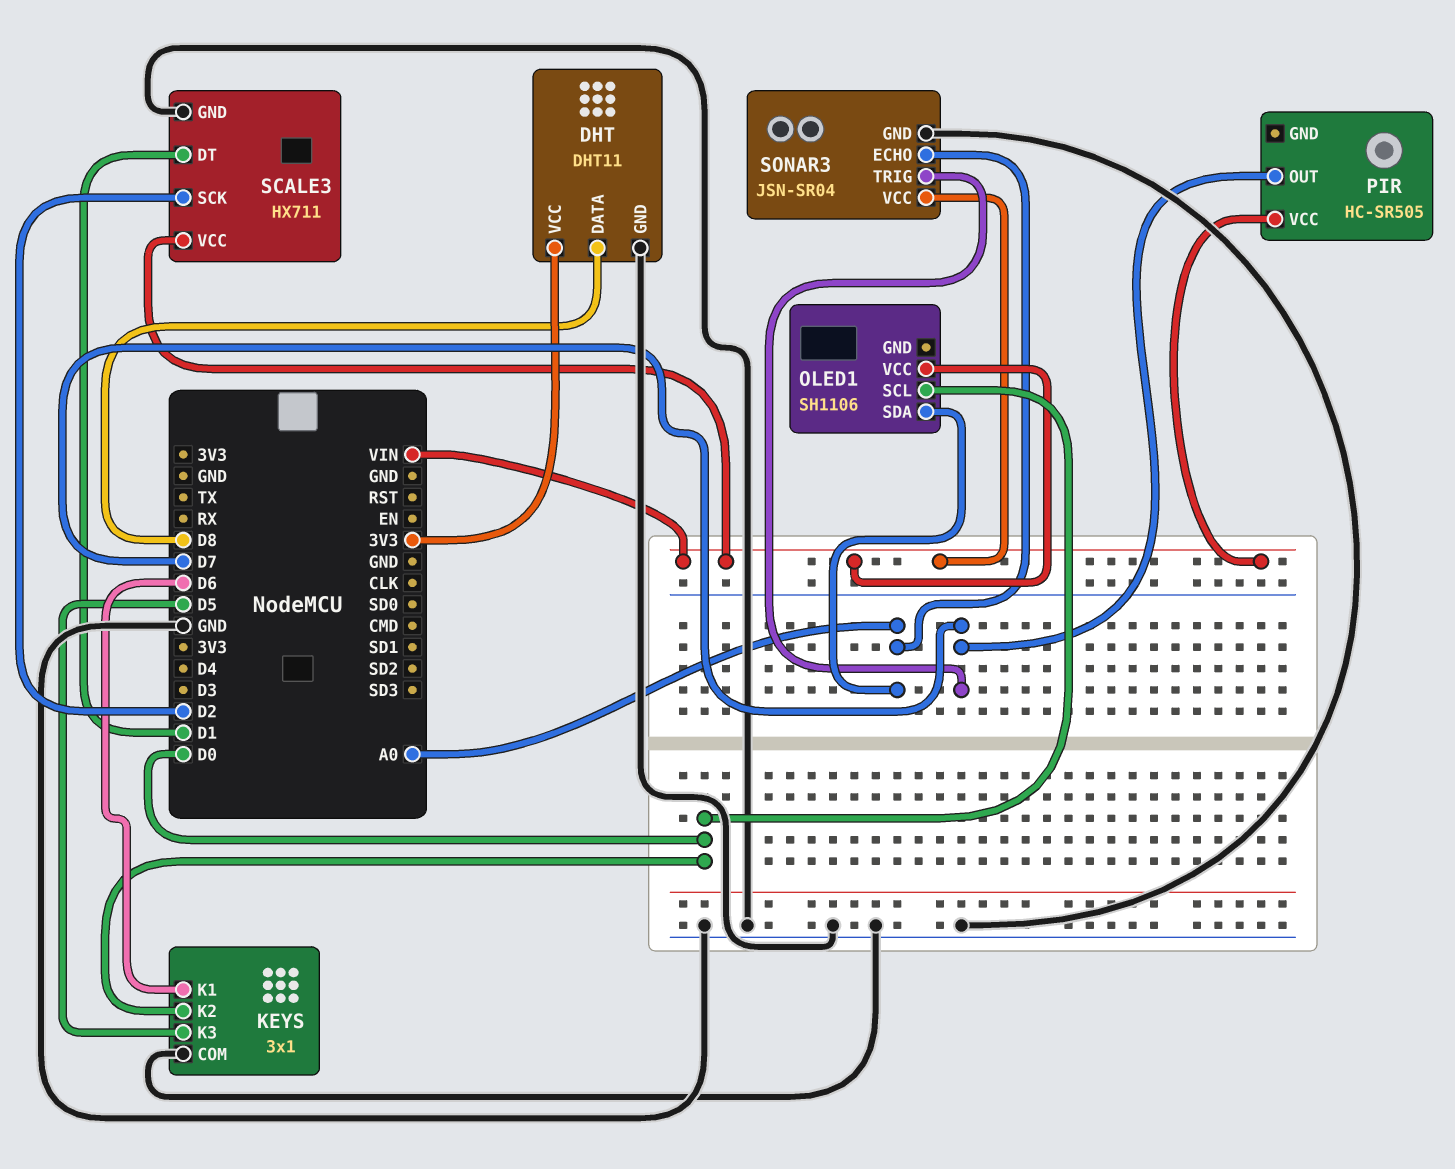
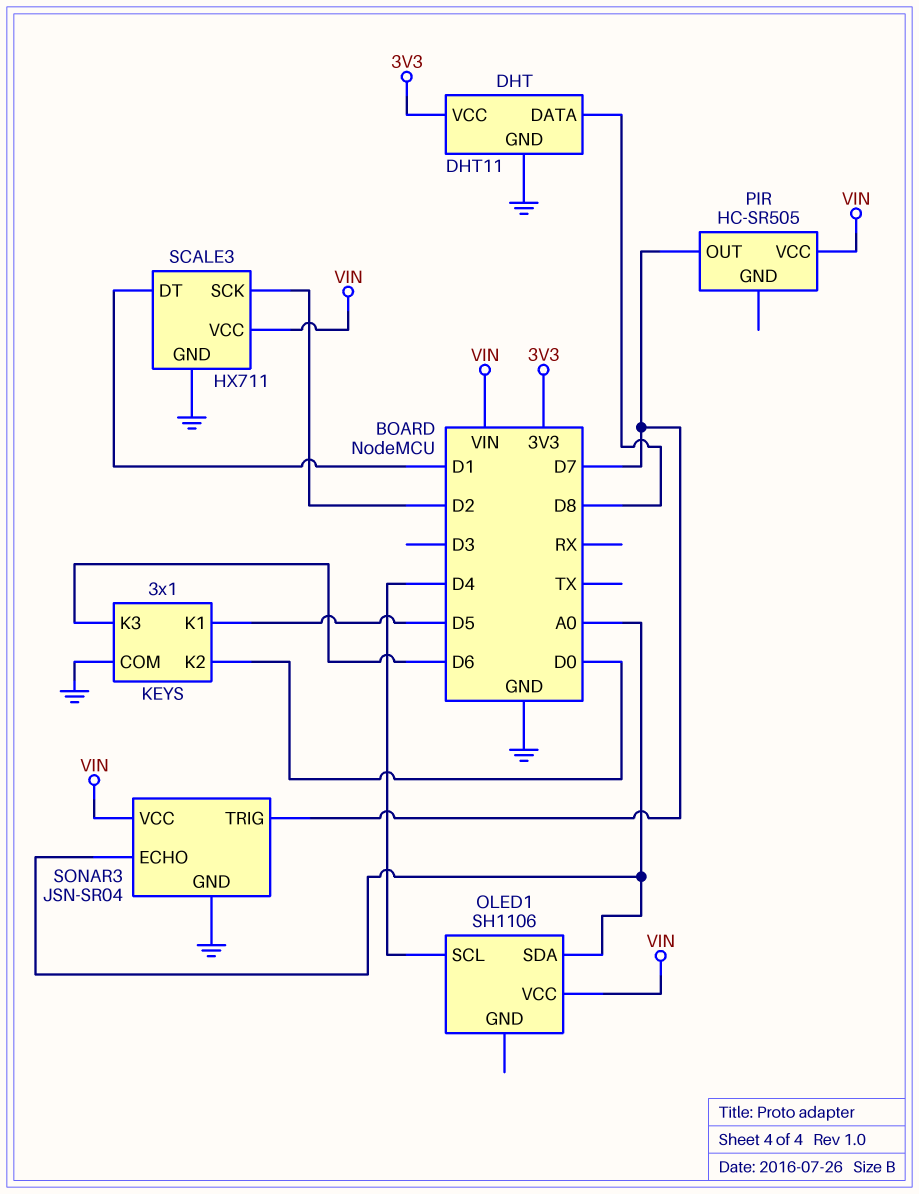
KEYS pin K1: D6 -> D5
KEYS pin K3: D5 -> D6
OLED1 pin SCL: D0 -> D4

